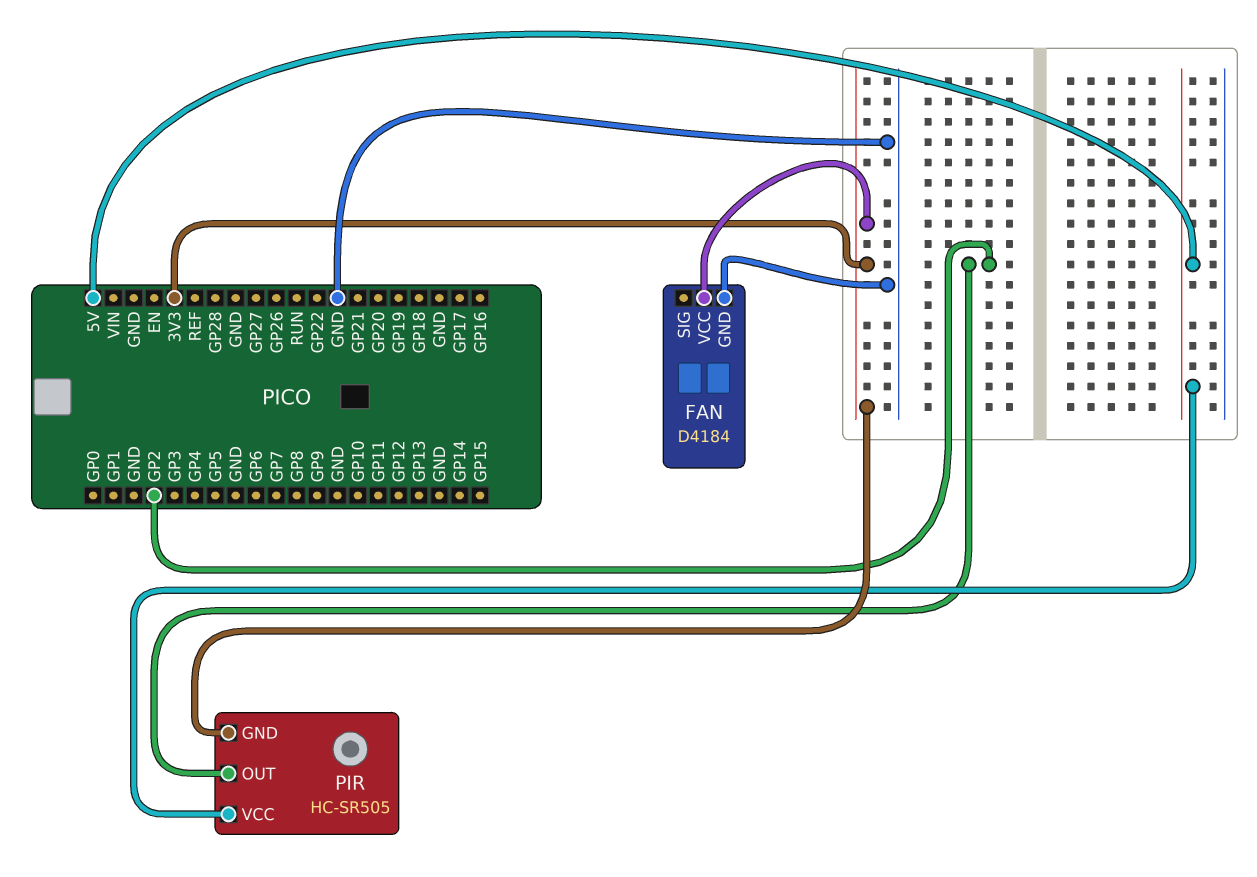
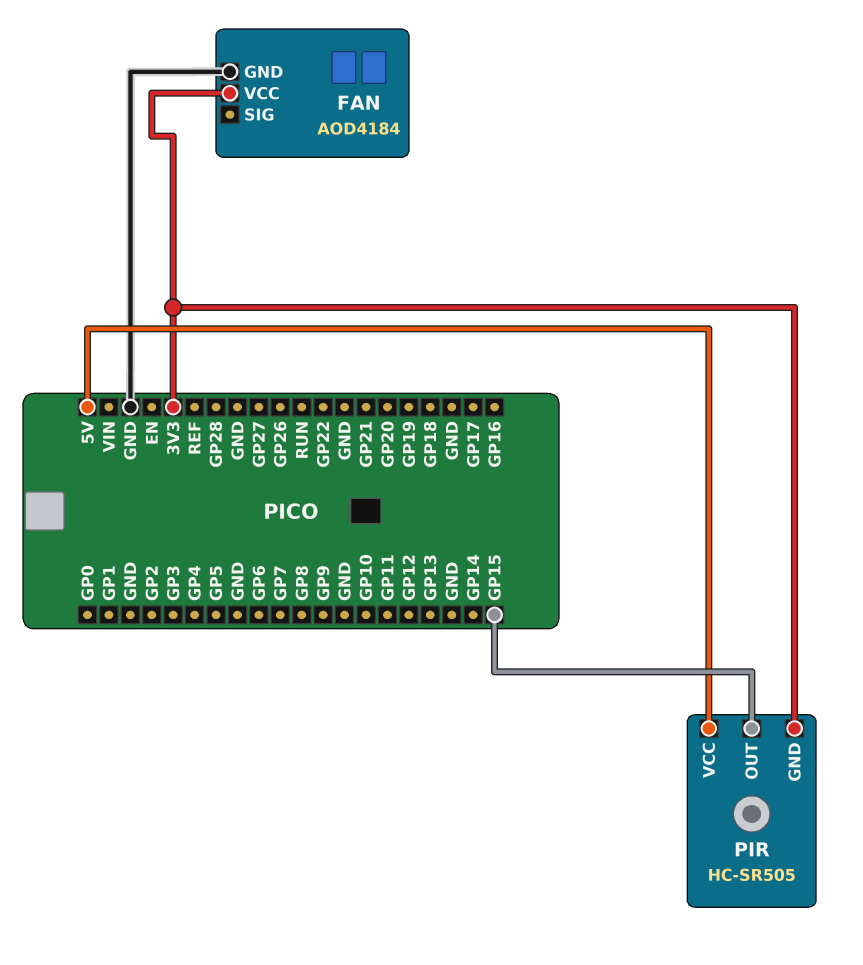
FAN: D4184 -> AOD4184
PIR pin OUT: GP2 -> GP15

